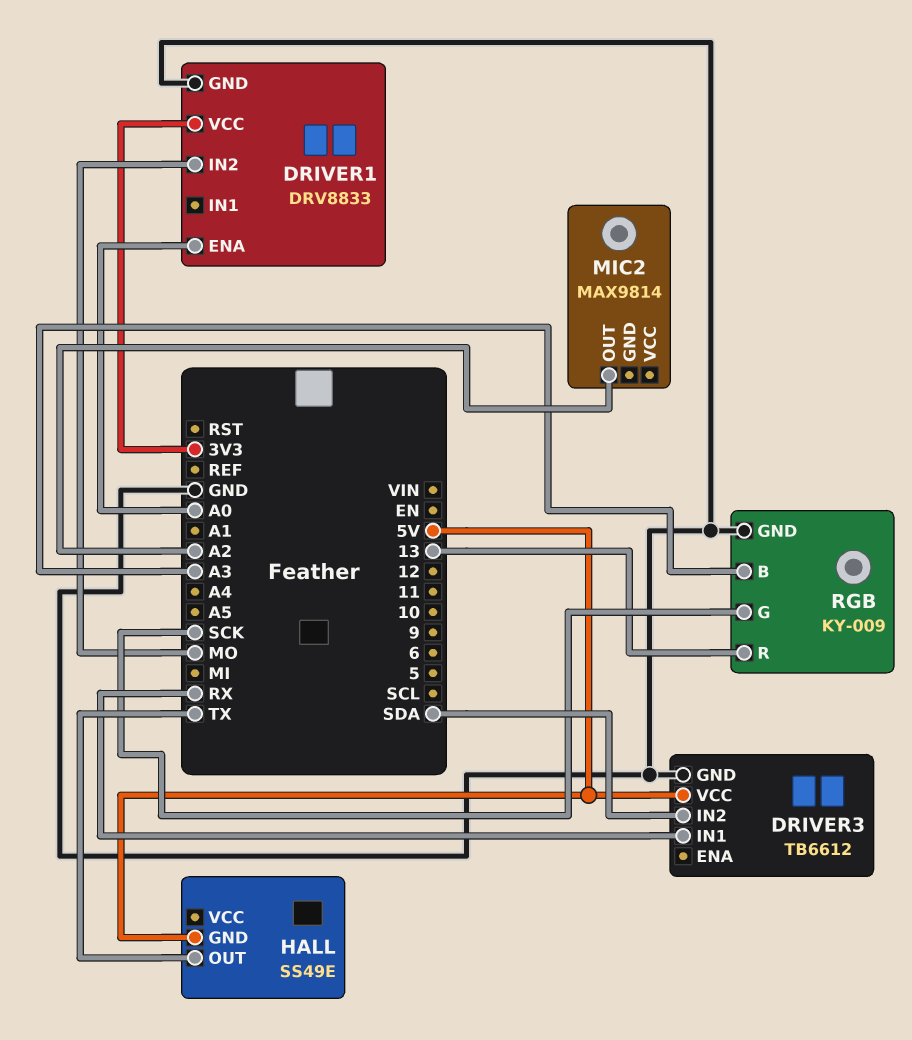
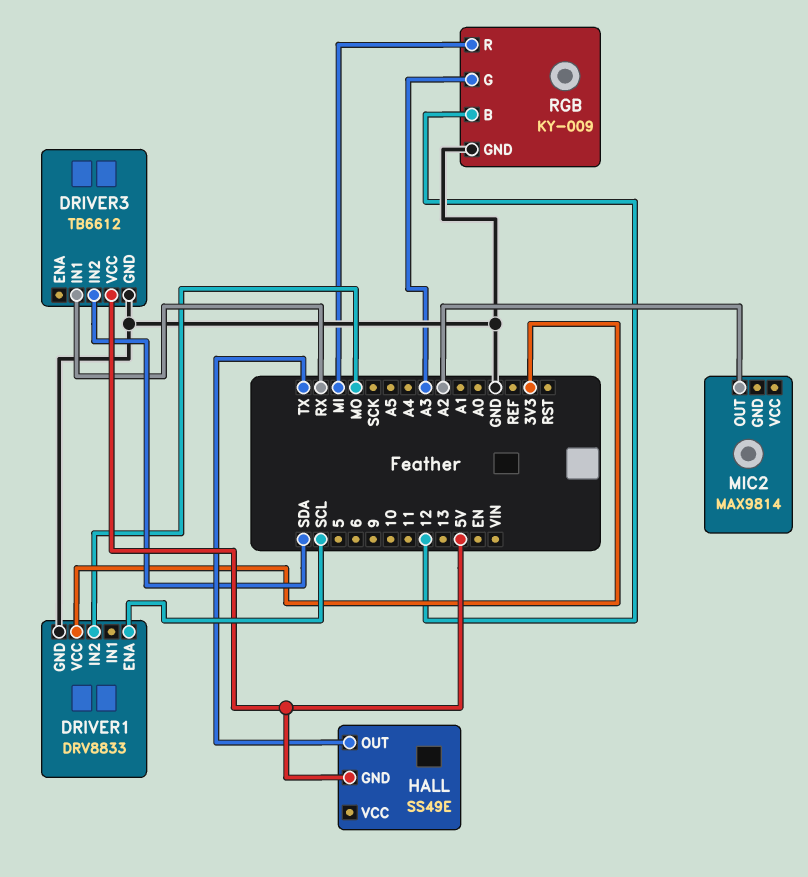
DRIVER1 pin ENA: A0 -> SCL
RGB pin B: A3 -> 12
RGB pin G: SCK -> A3
RGB pin R: 13 -> MI

